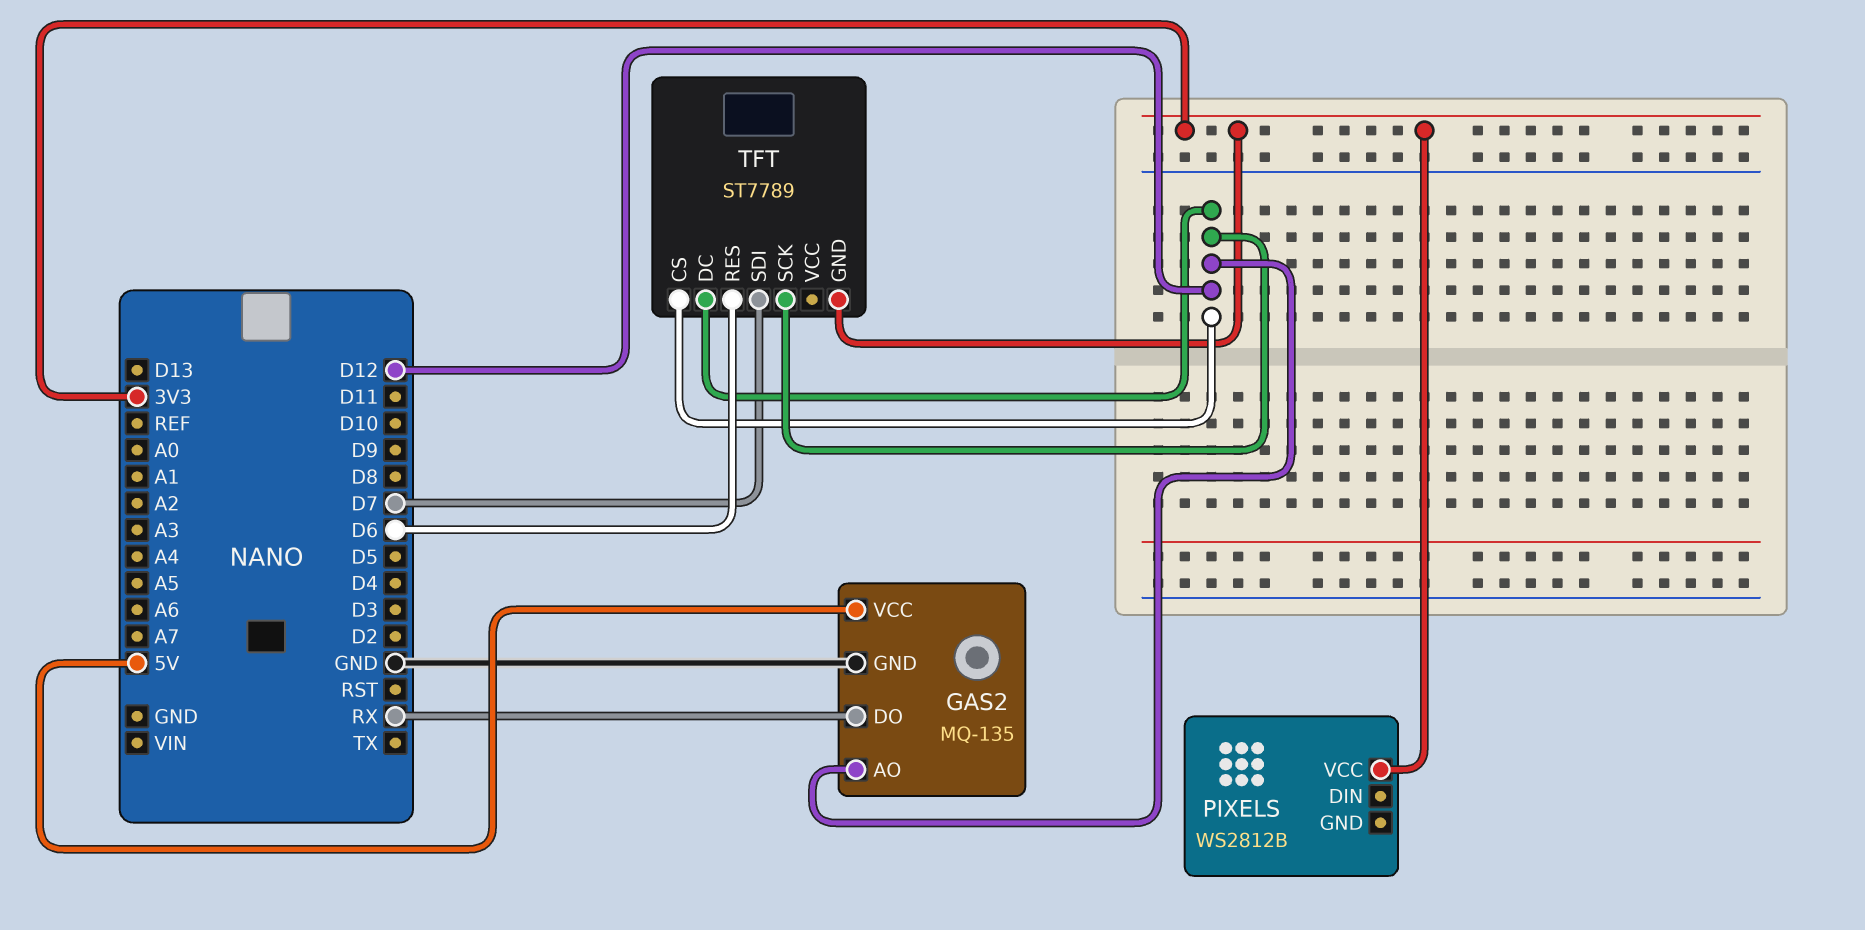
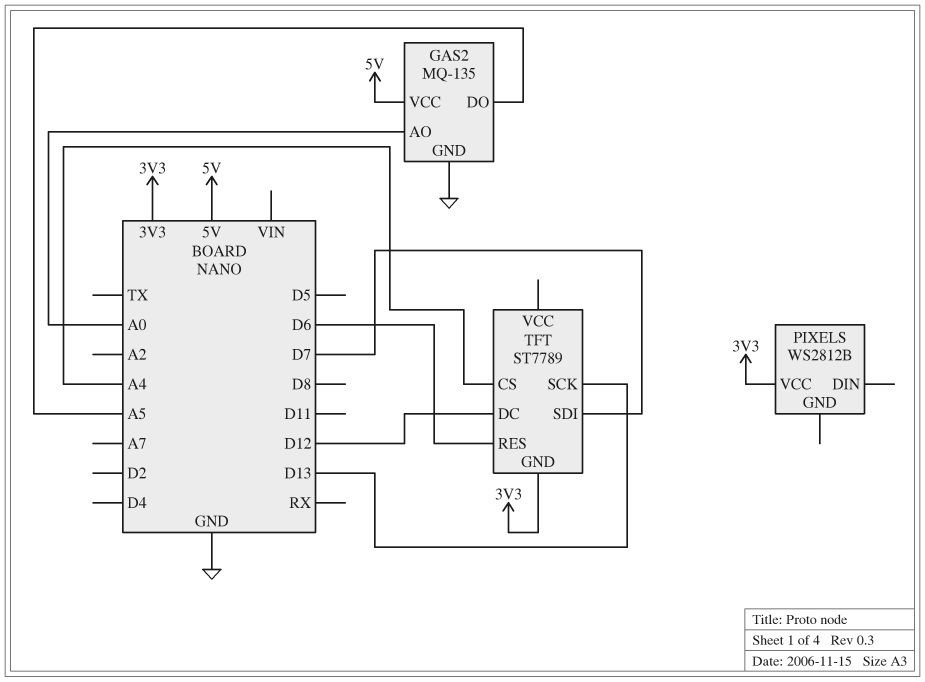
GAS2 pin AO: D12 -> A0
GAS2 pin DO: RX -> A5
TFT pin CS: D12 -> A4
TFT pin SCK: D12 -> D13

